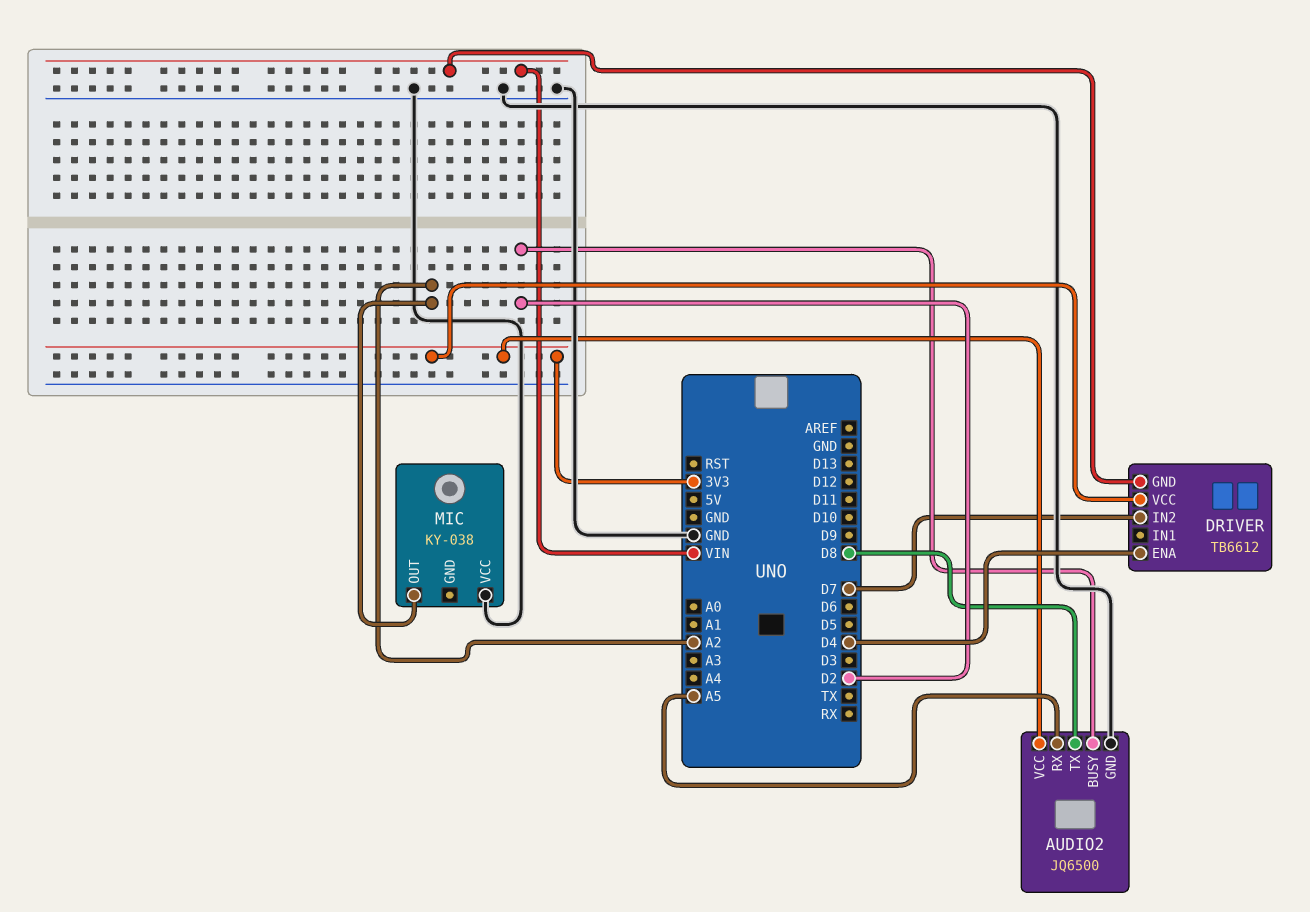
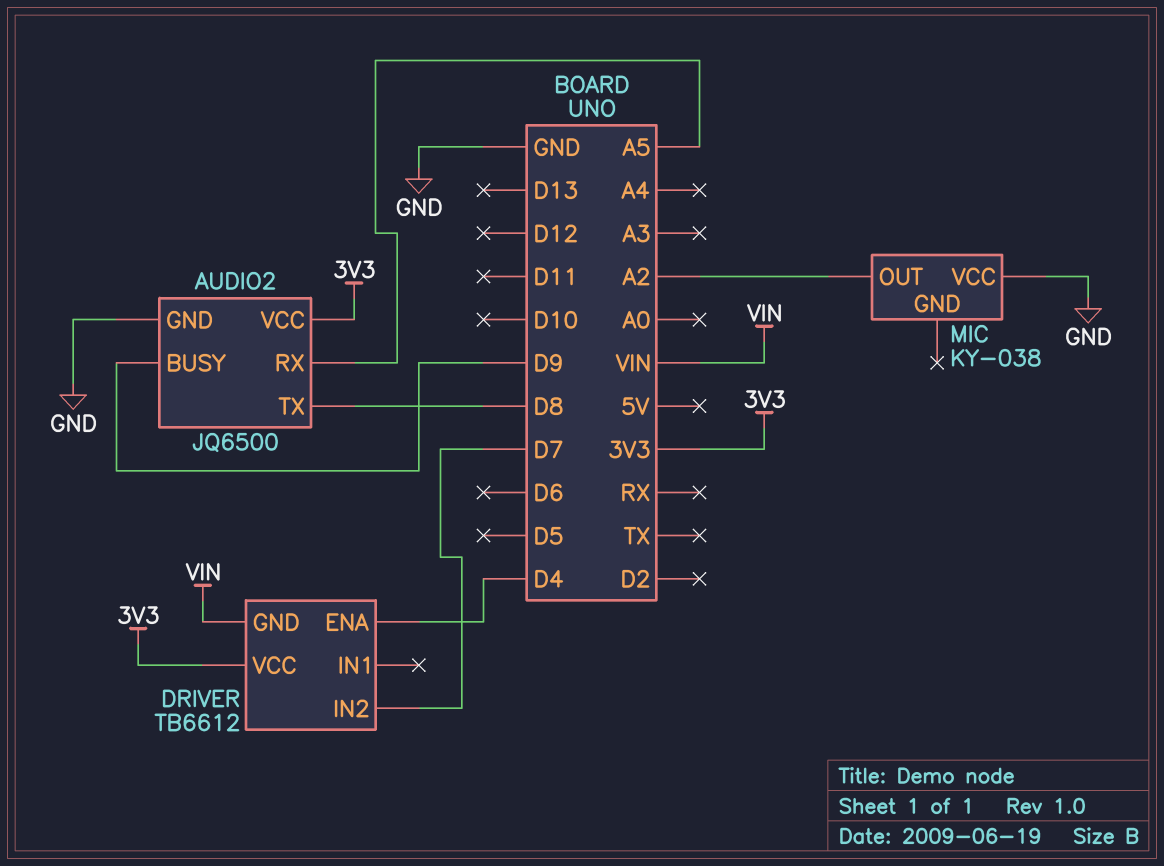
AUDIO2 pin BUSY: D2 -> D9

